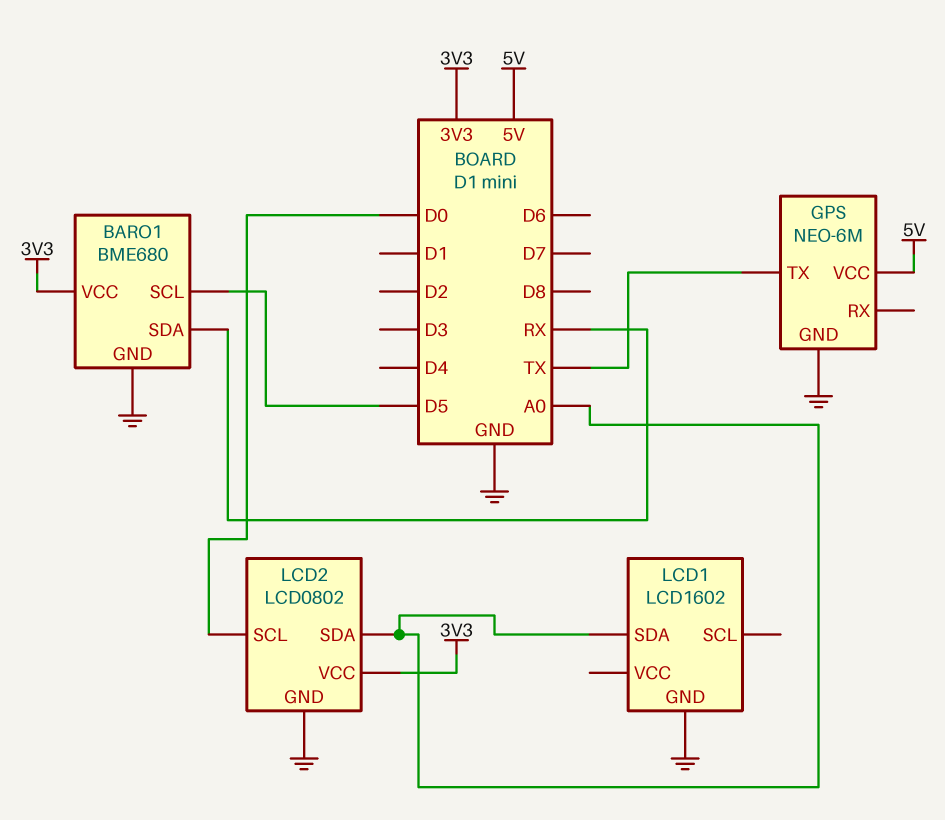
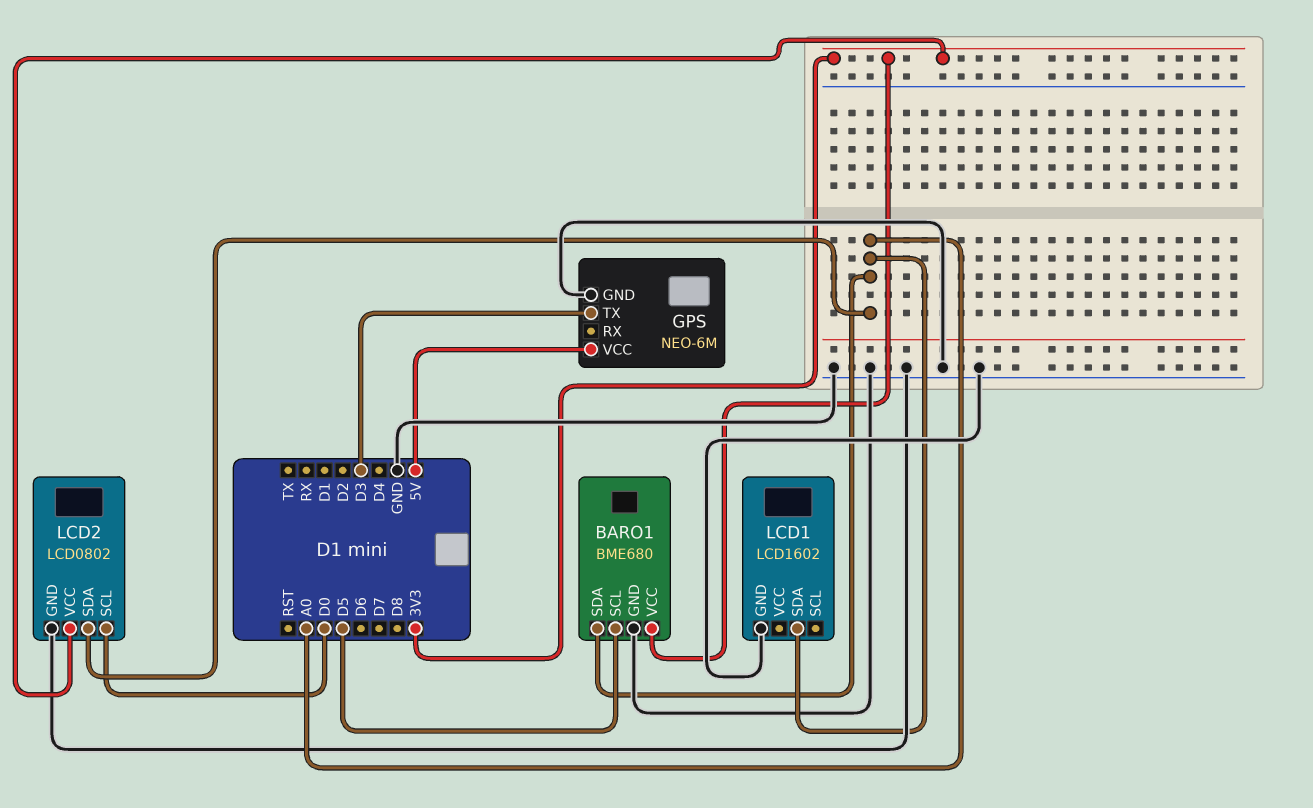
BARO1 pin SDA: RX -> A0
GPS pin TX: TX -> D3

